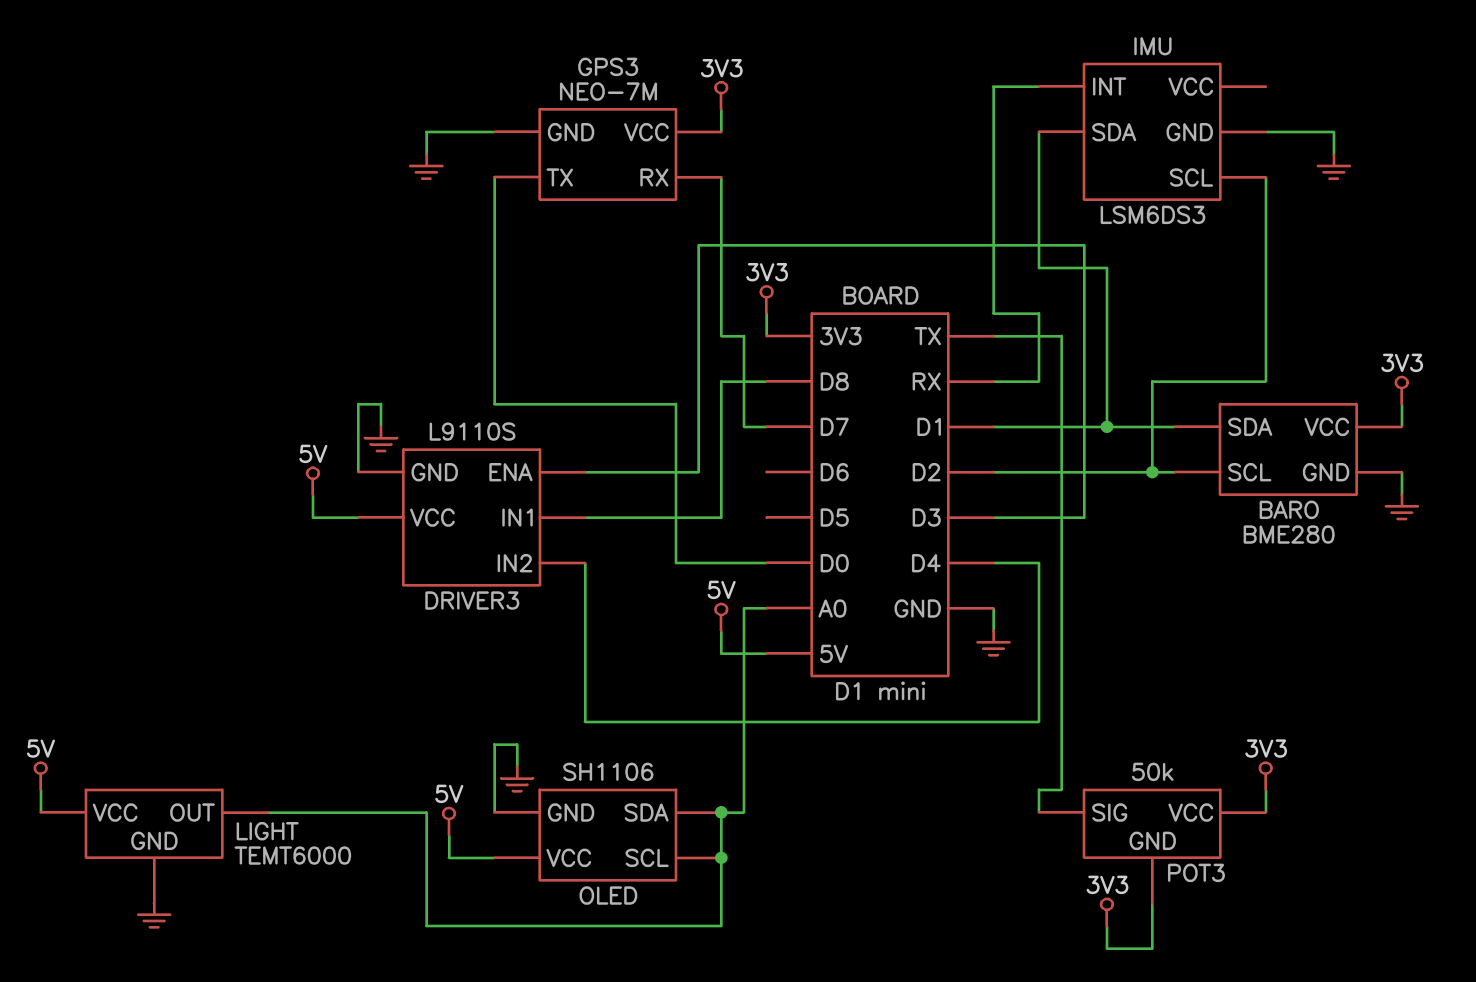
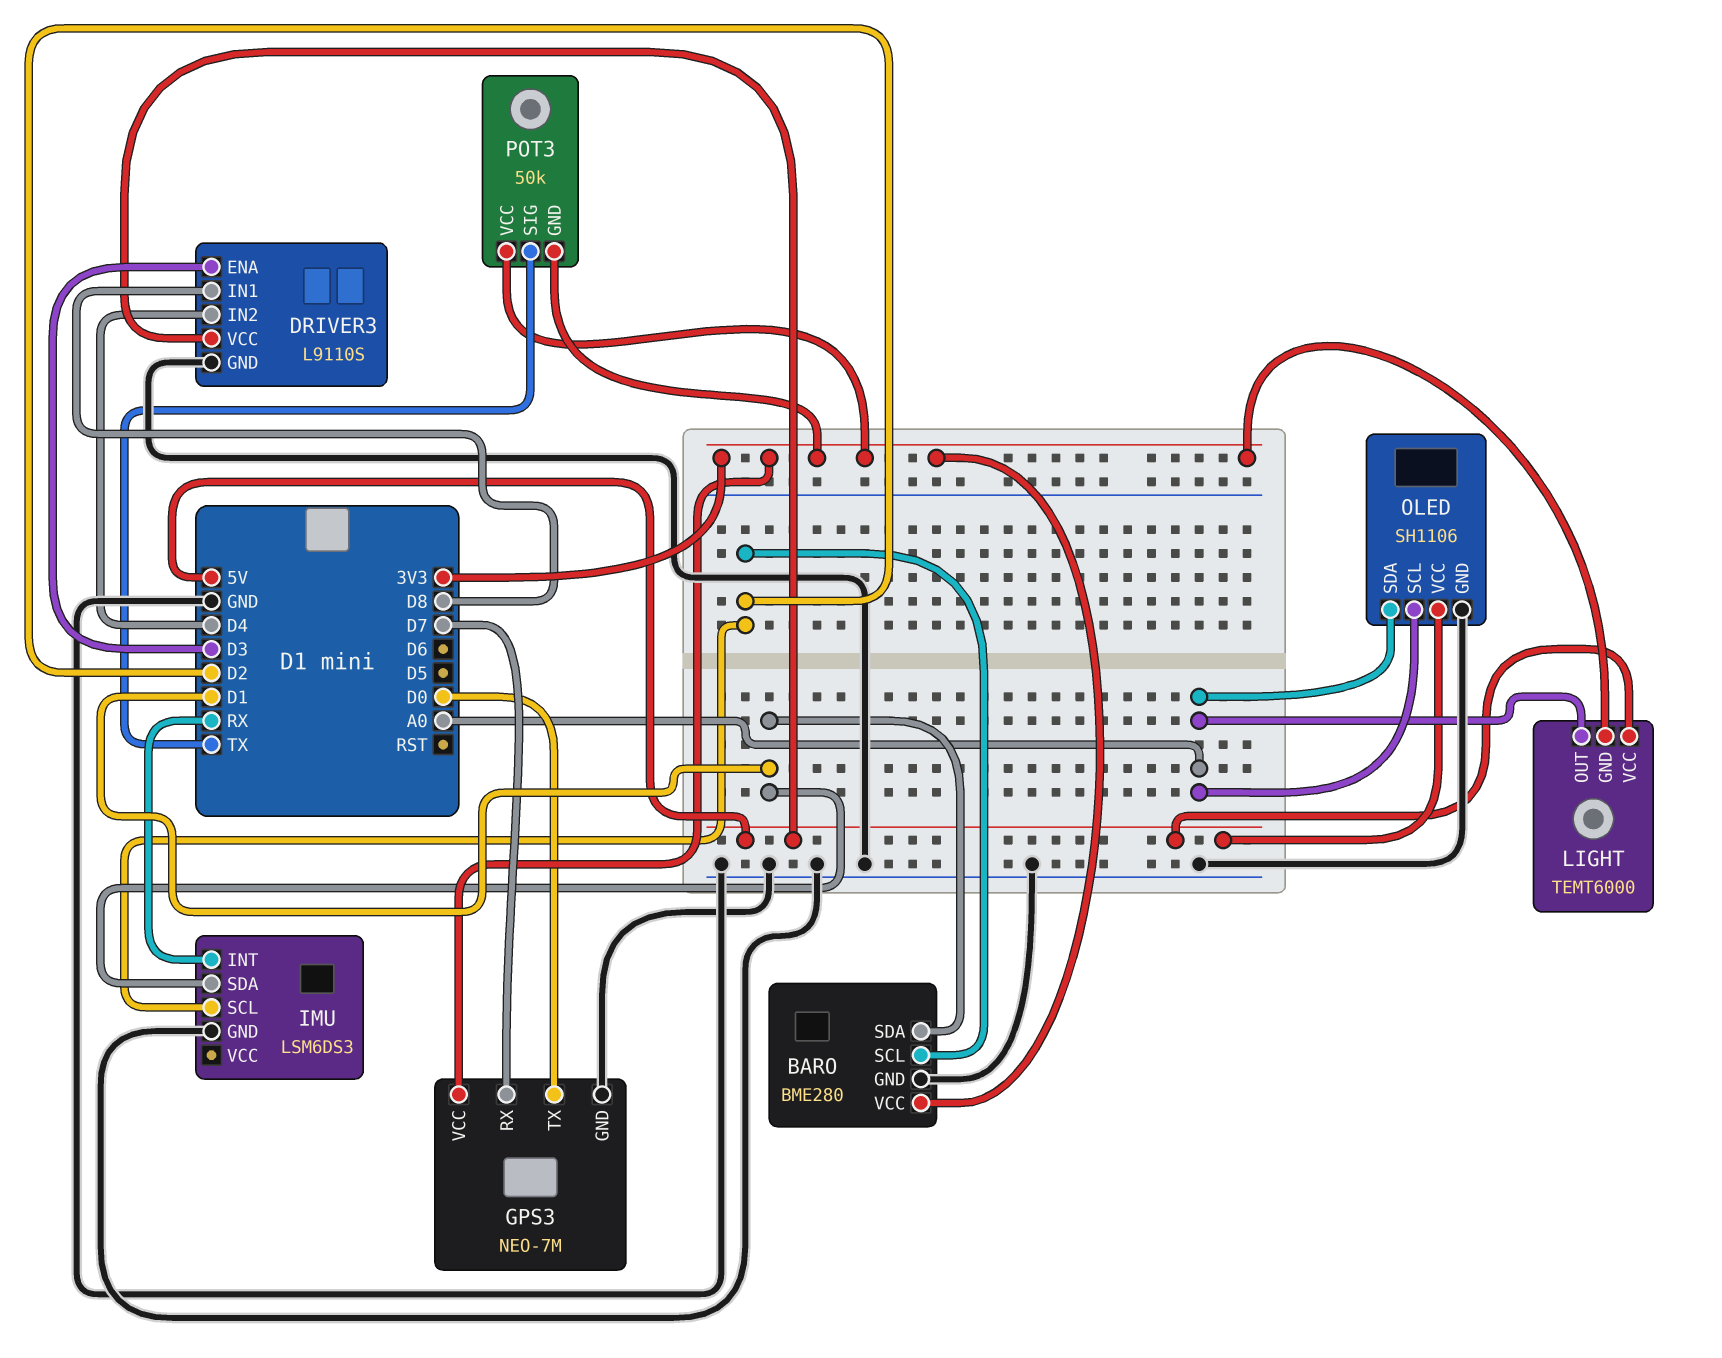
LIGHT pin GND: GND -> 3V3

